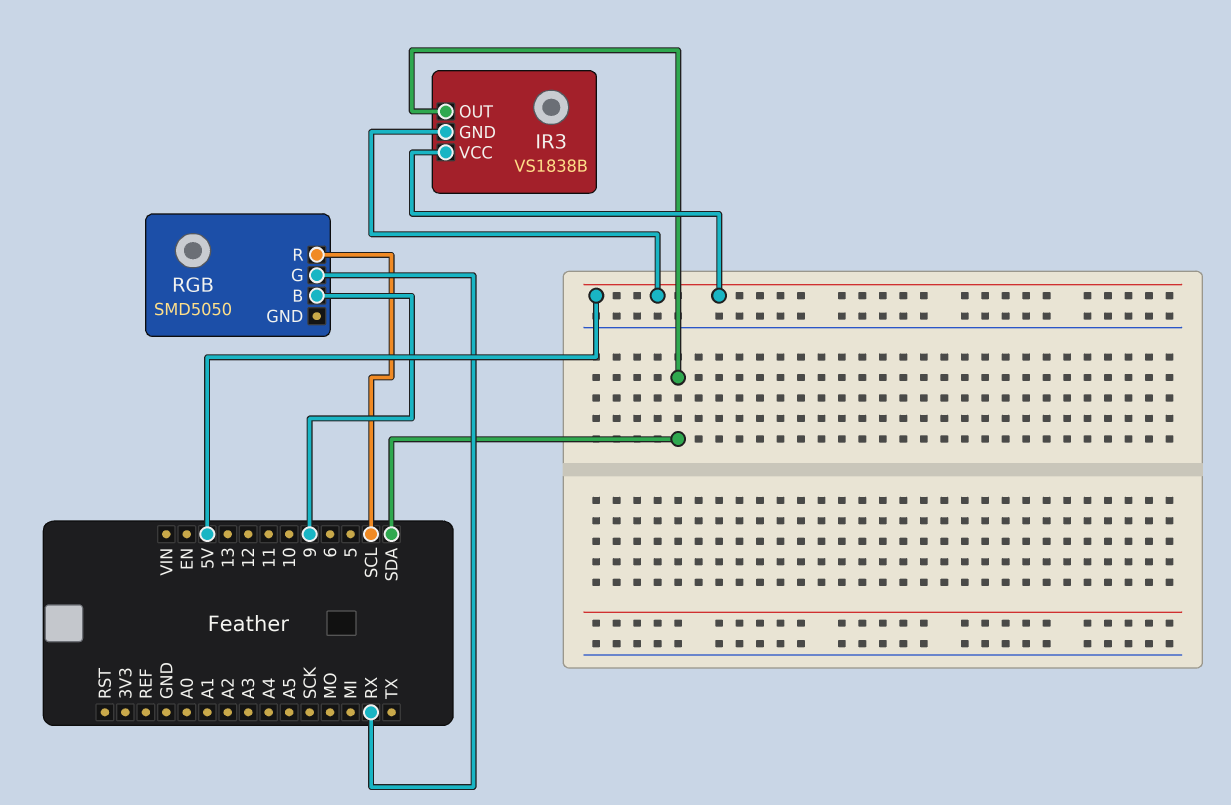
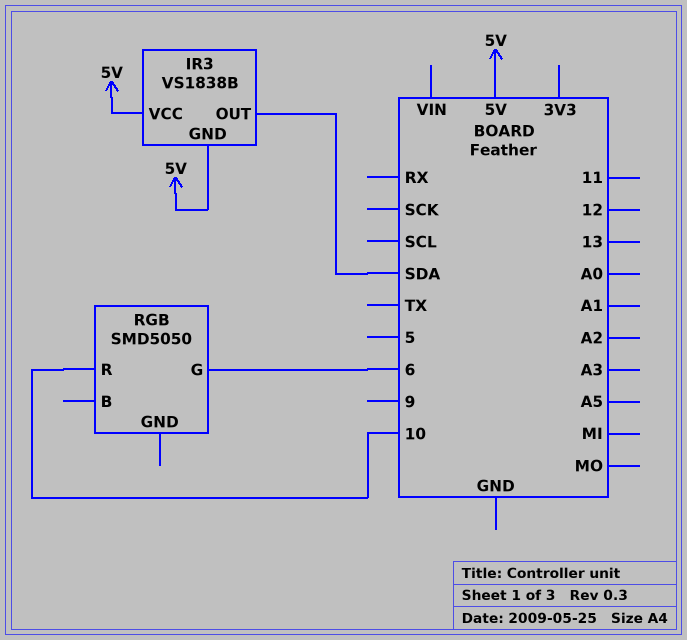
RGB pin B: 9 -> none
RGB pin G: RX -> 6
RGB pin R: SCL -> 10

